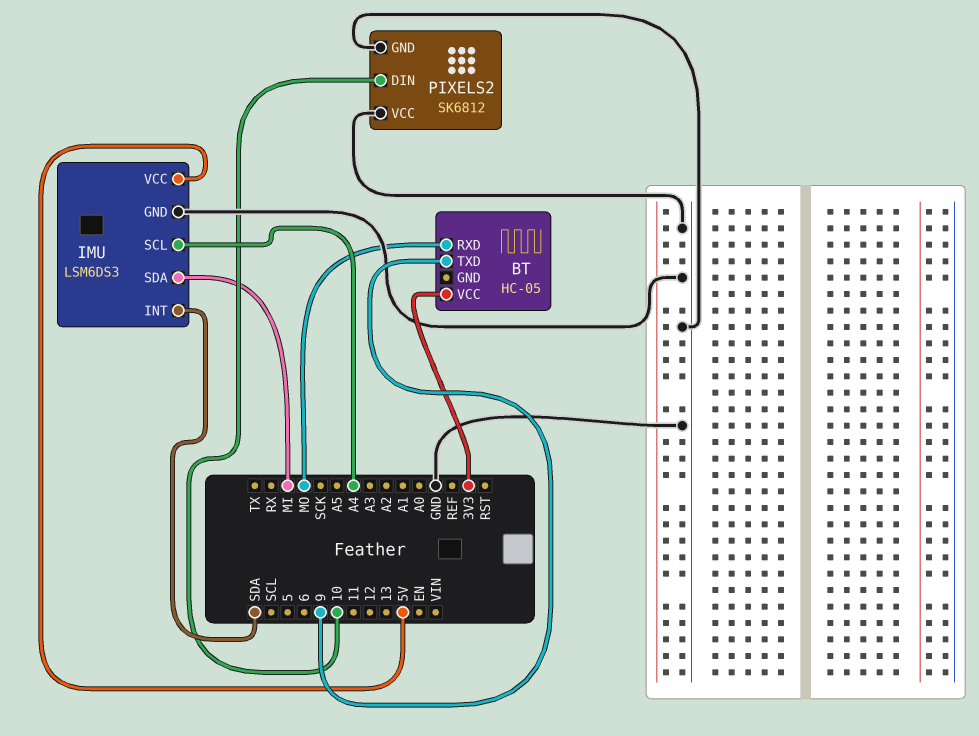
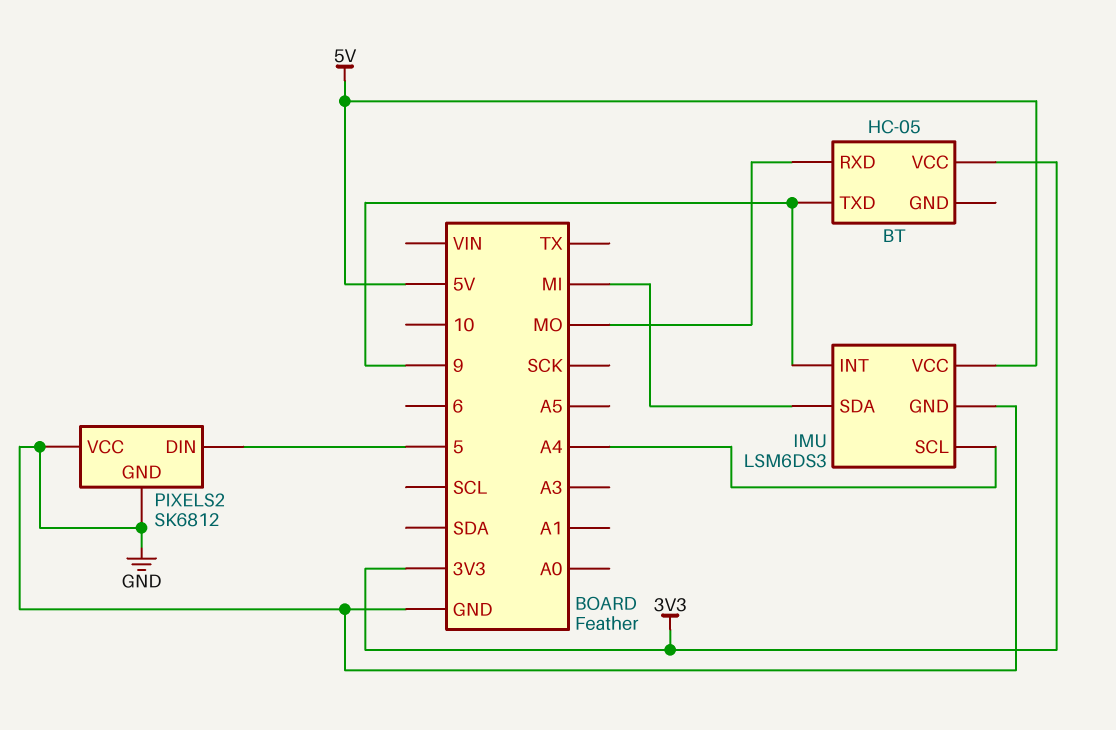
IMU pin INT: SDA -> 9
PIXELS2 pin DIN: 10 -> 5

